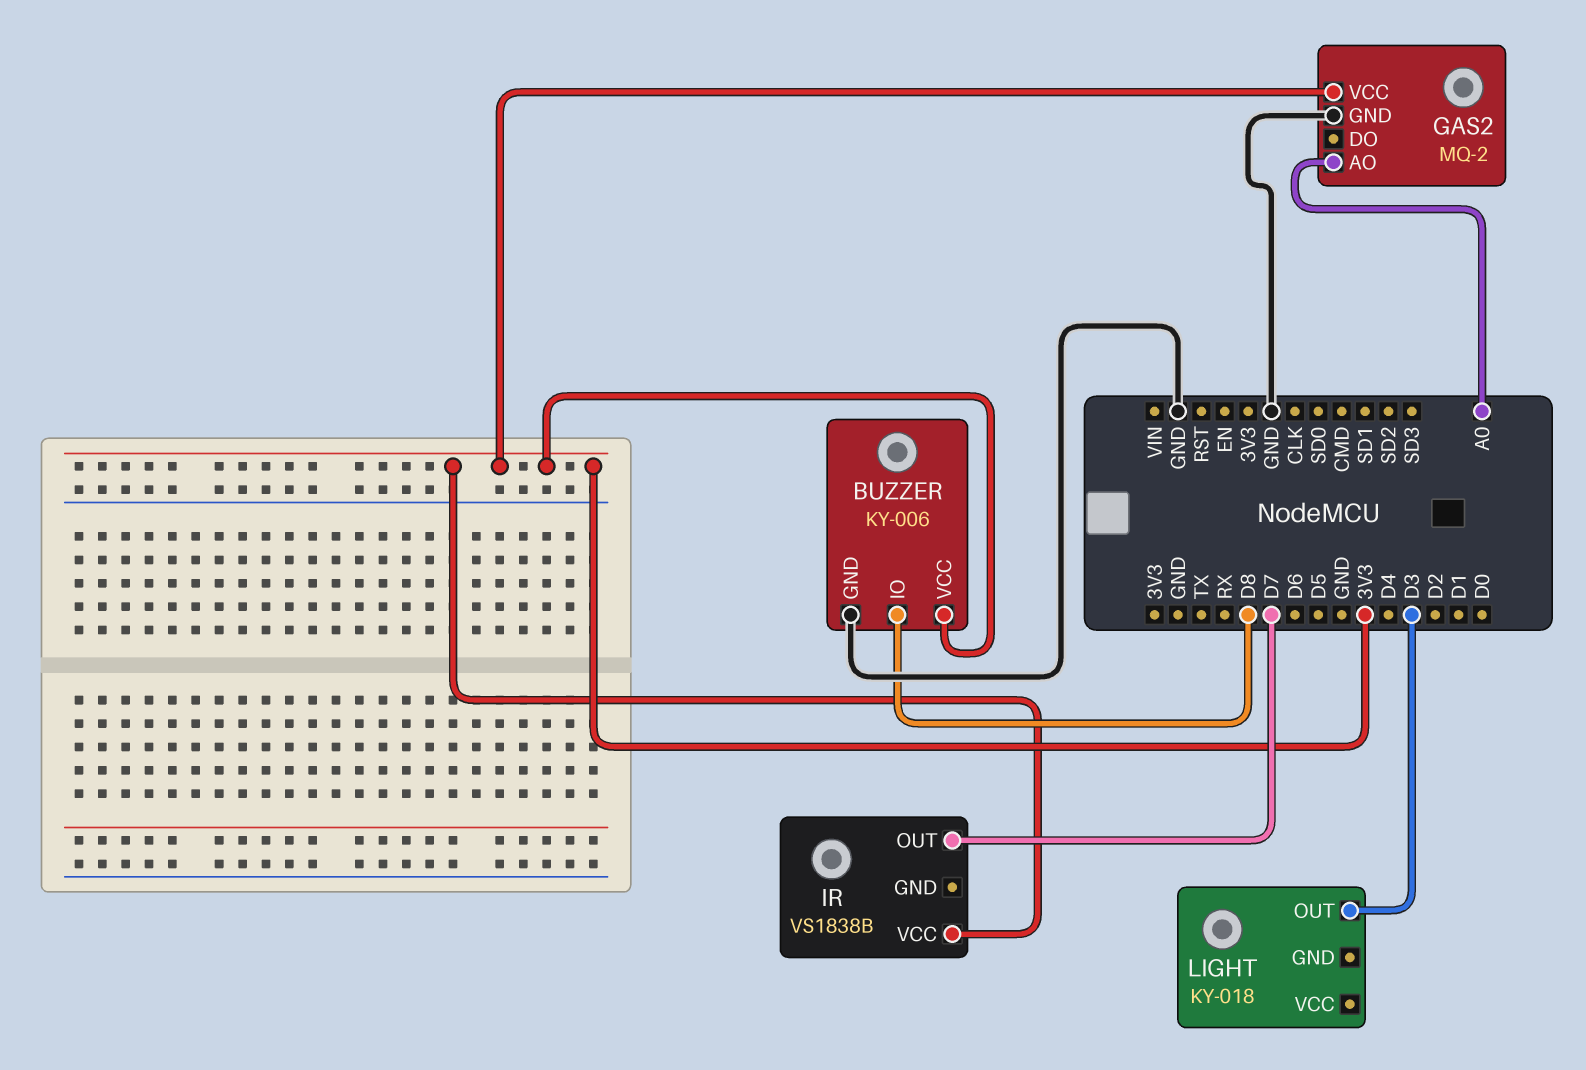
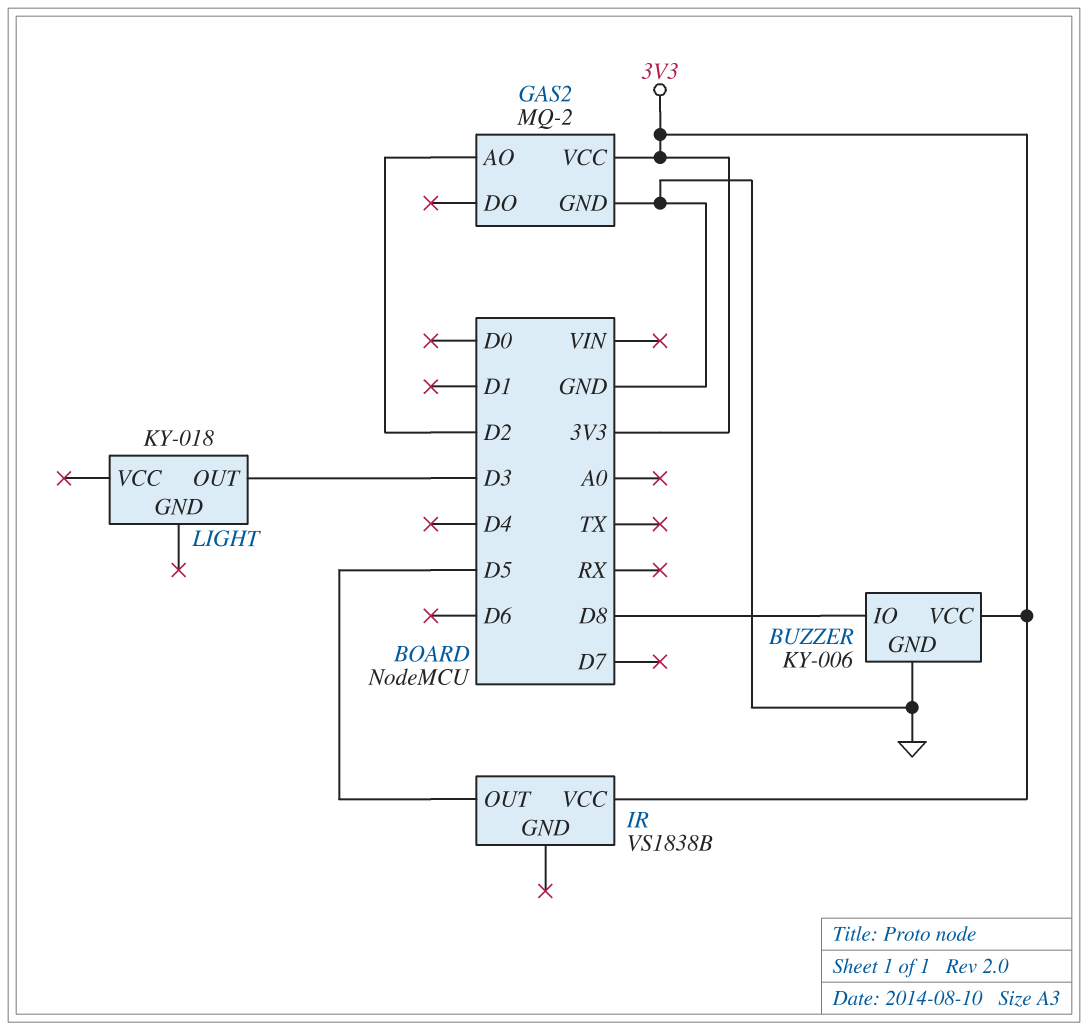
GAS2 pin AO: A0 -> D2
IR pin OUT: D7 -> D5

